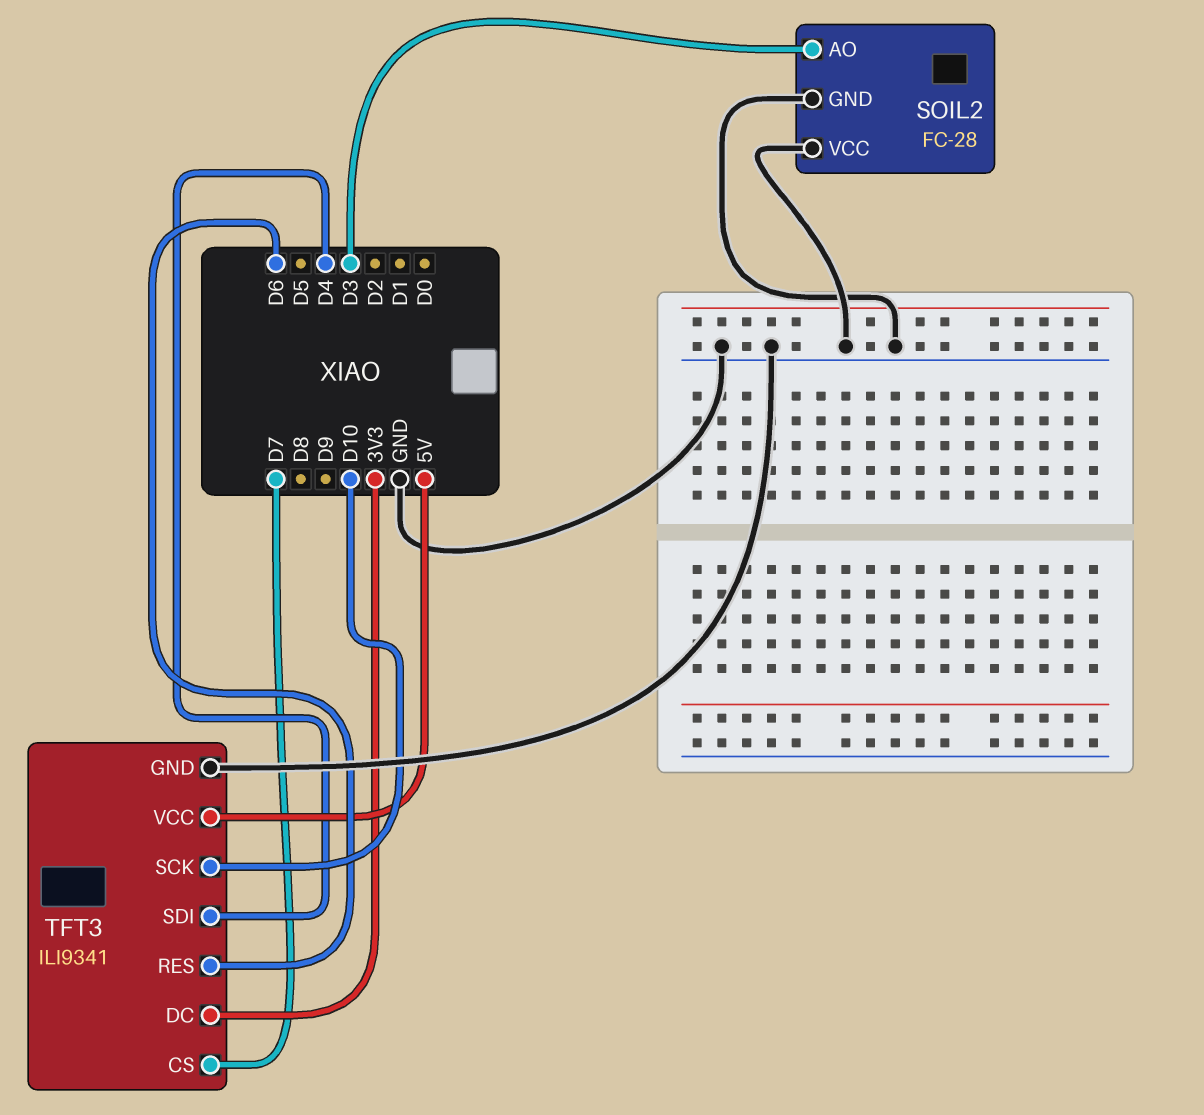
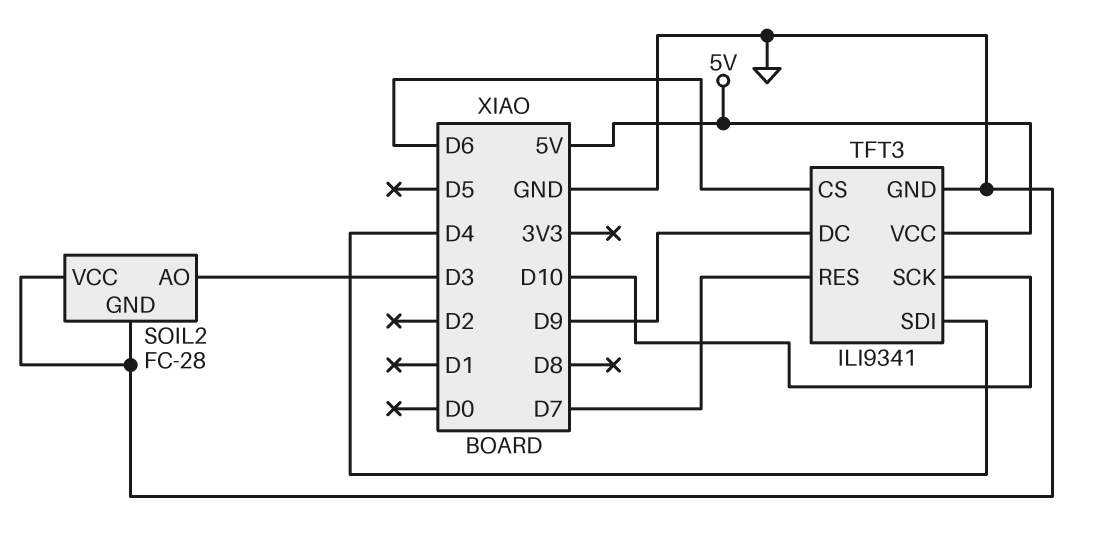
TFT3 pin CS: D7 -> D6
TFT3 pin DC: 3V3 -> D9
TFT3 pin RES: D6 -> D7

